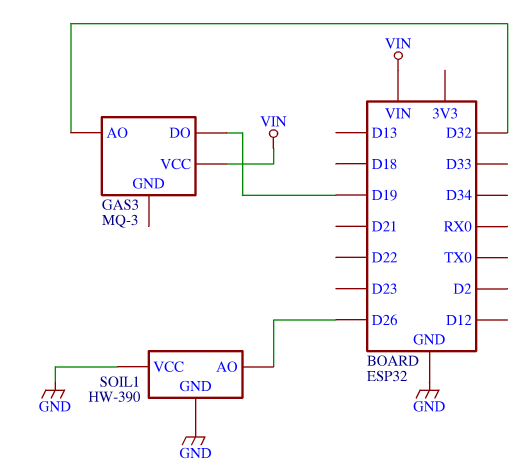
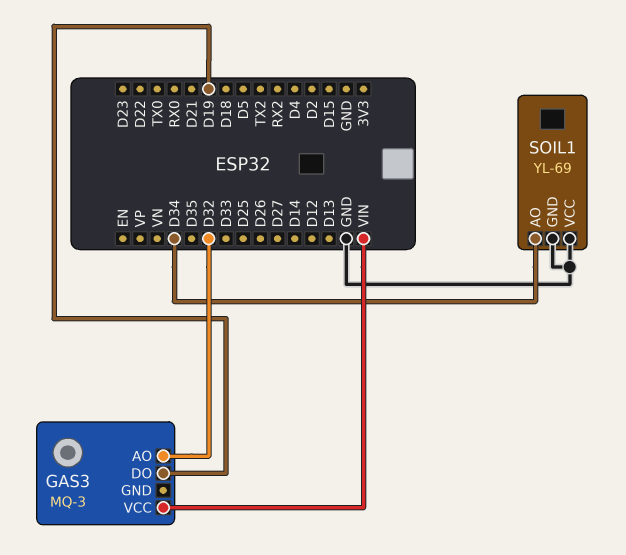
SOIL1: HW-390 -> YL-69
SOIL1 pin AO: D26 -> D34

